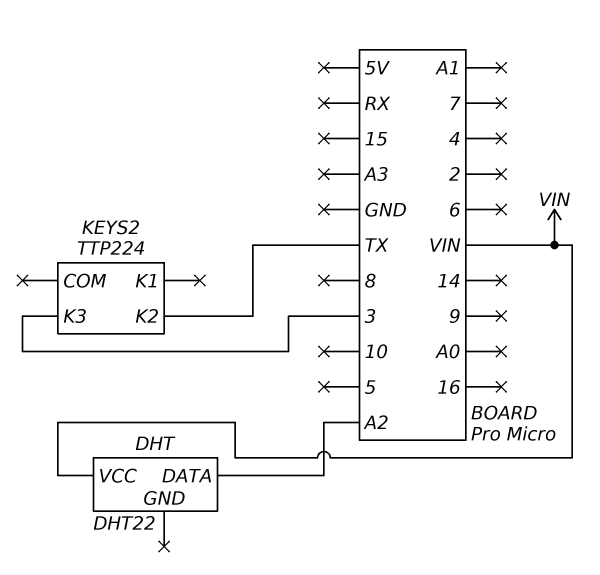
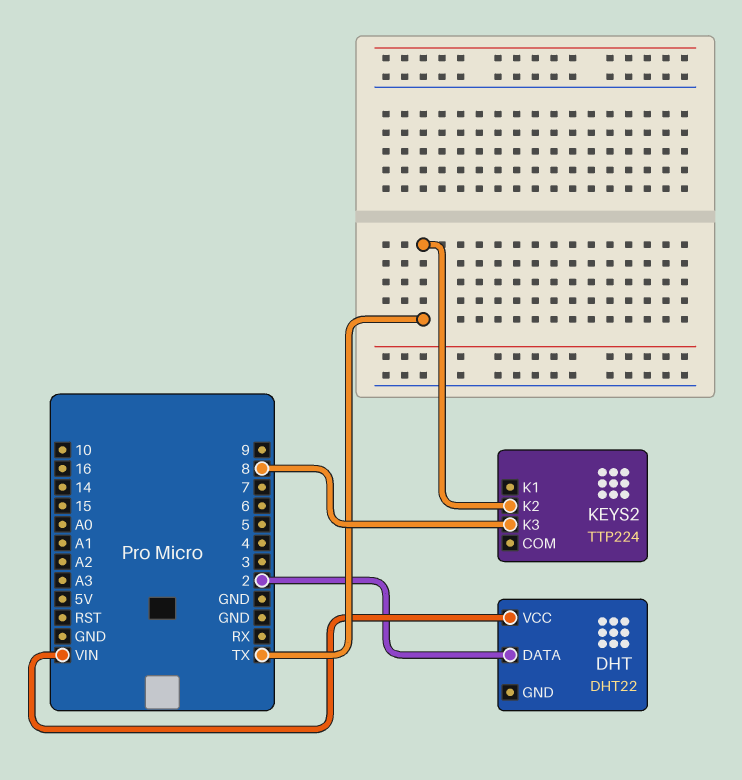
DHT pin DATA: A2 -> 2
KEYS2 pin K3: 3 -> 8

